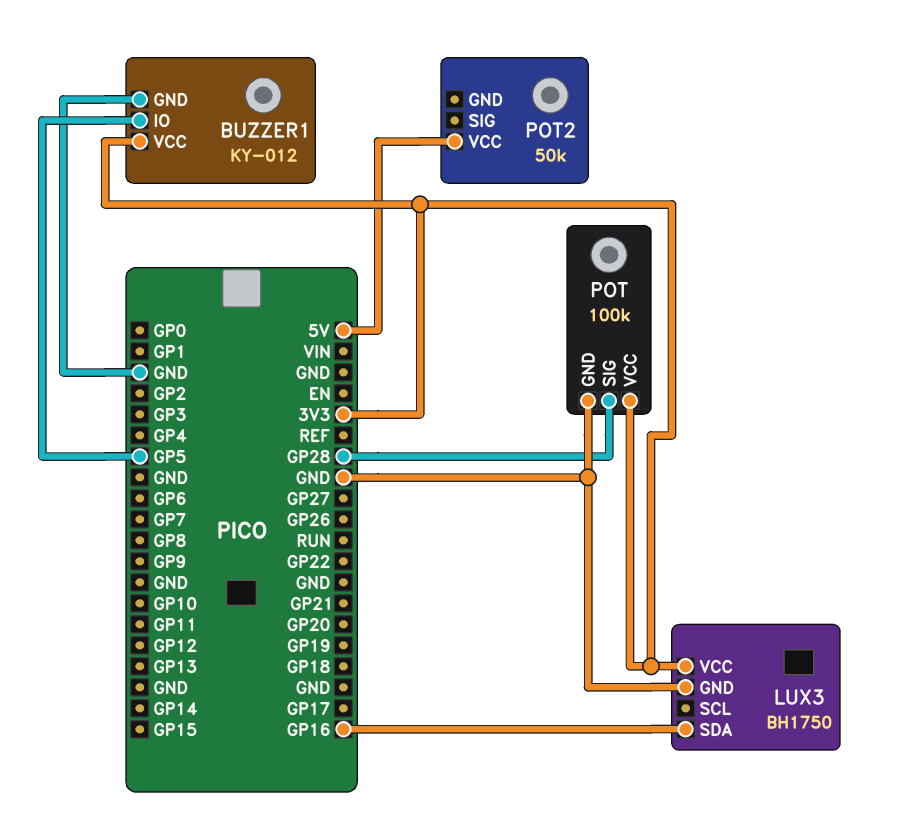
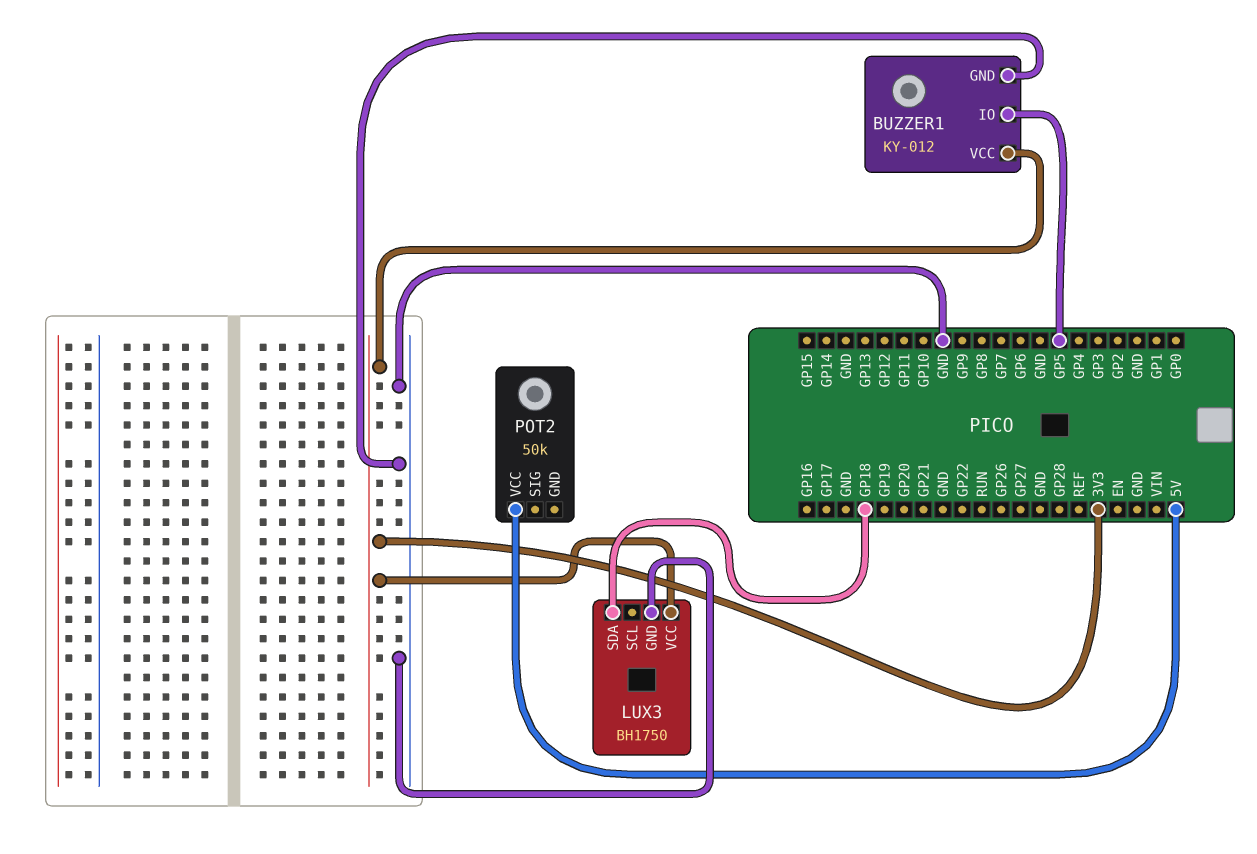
LUX3 pin SDA: GP16 -> GP18
POT: 100k -> none
POT pin GND: GND -> none
POT pin SIG: GP28 -> none
POT pin VCC: 3V3 -> none

